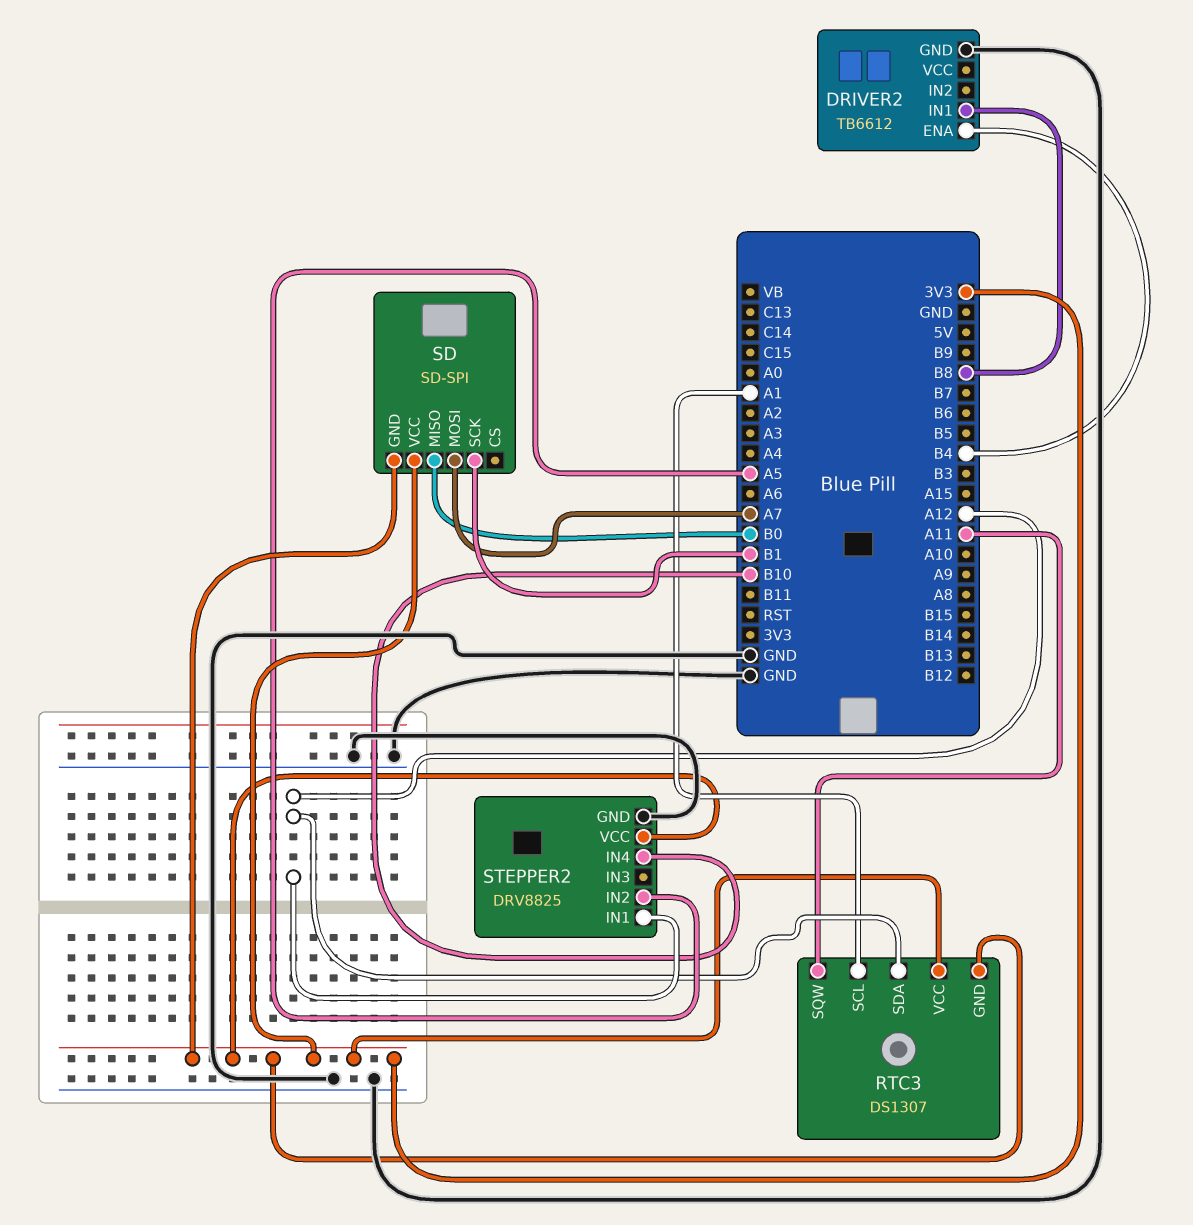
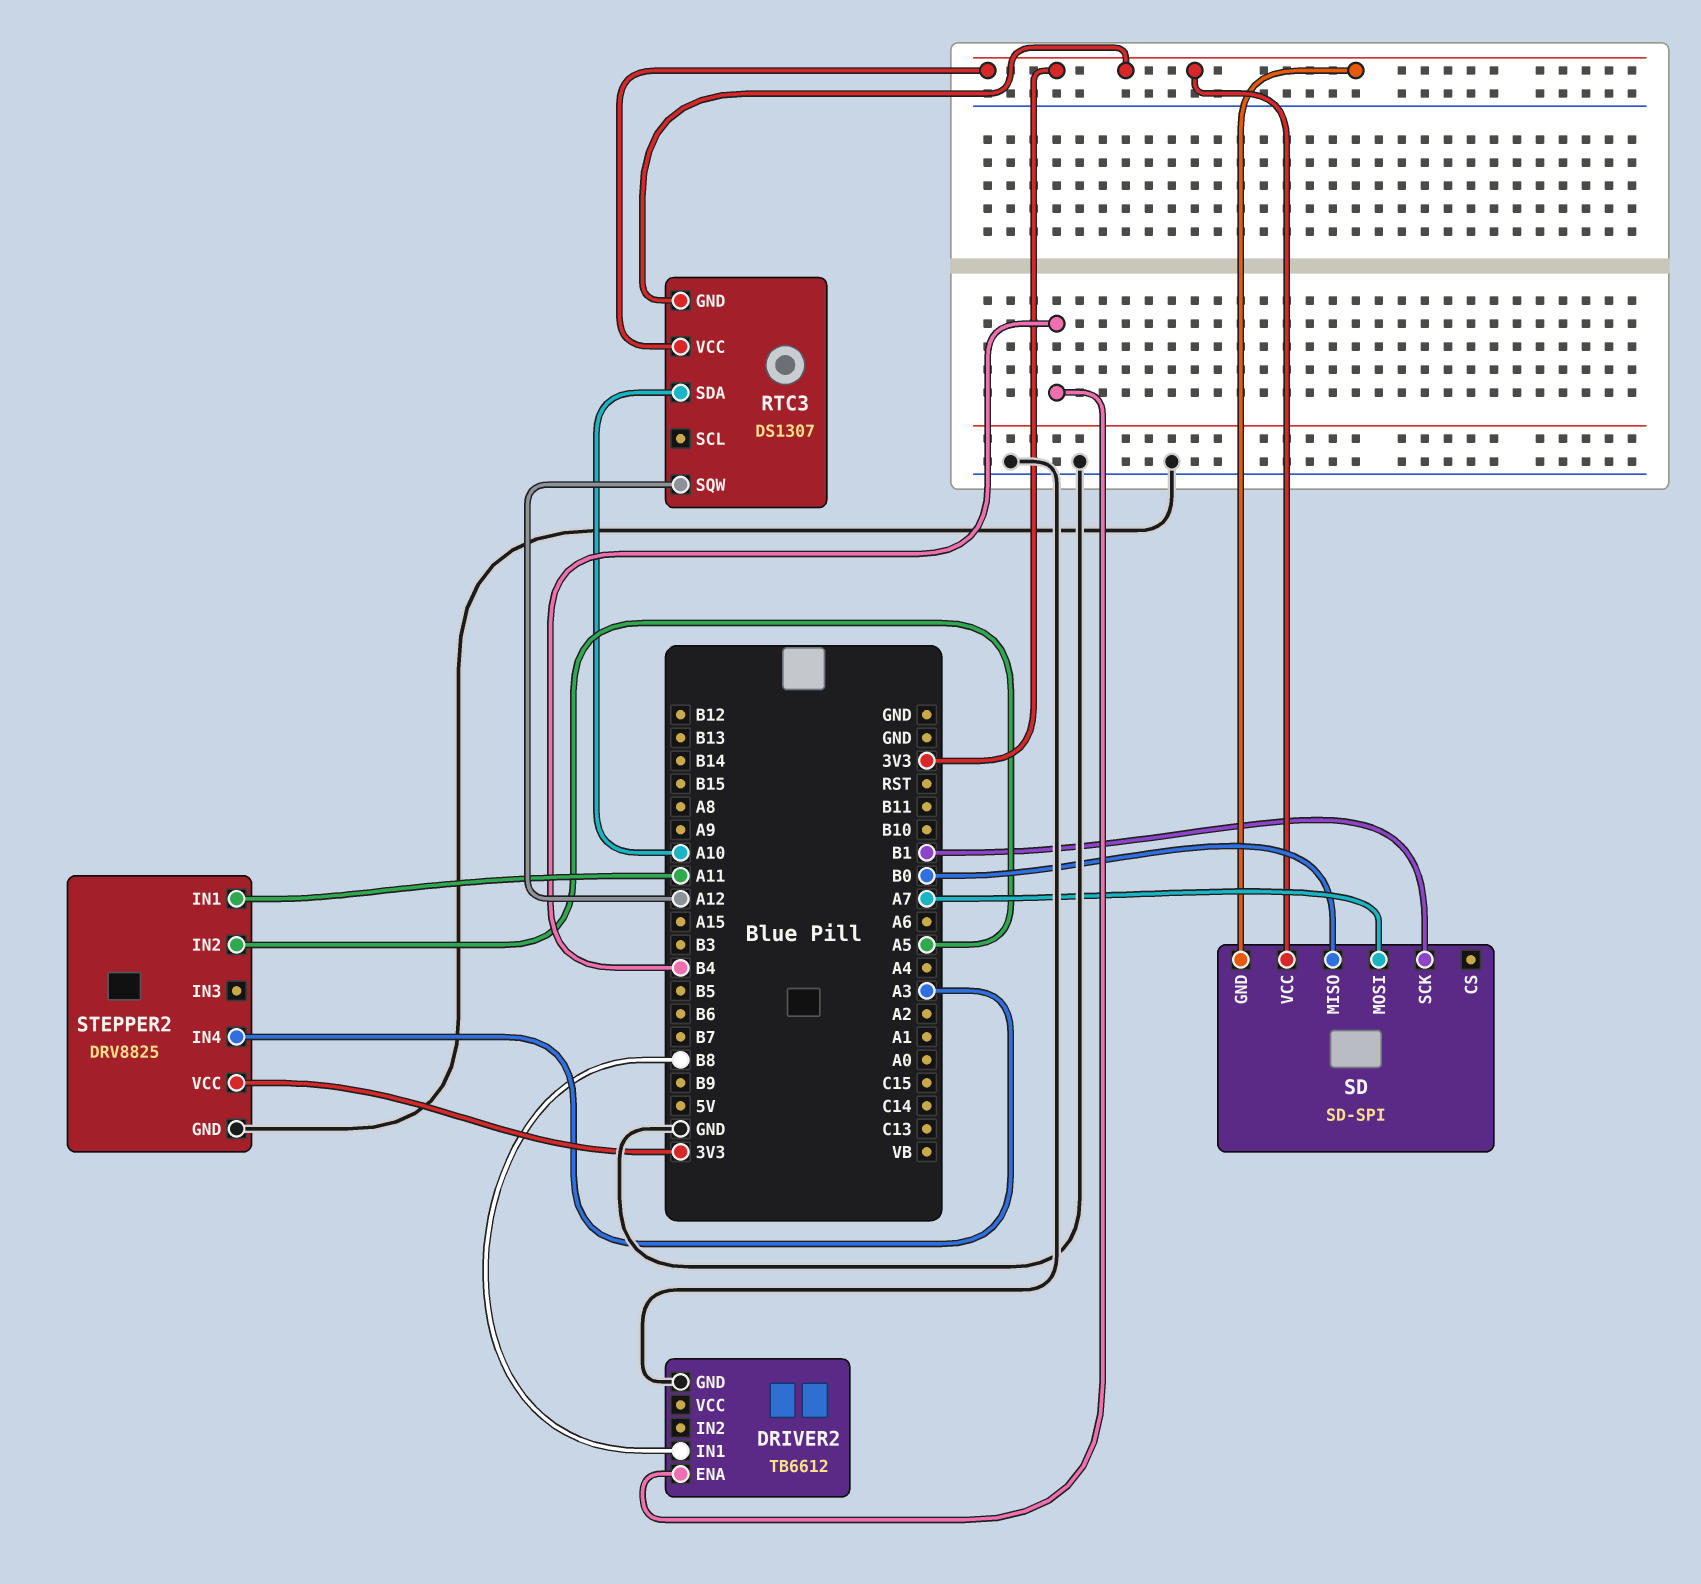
RTC3 pin SCL: A1 -> none
RTC3 pin SDA: A12 -> A10
RTC3 pin SQW: A11 -> A12
STEPPER2 pin IN1: A12 -> A11
STEPPER2 pin IN4: B10 -> A3

